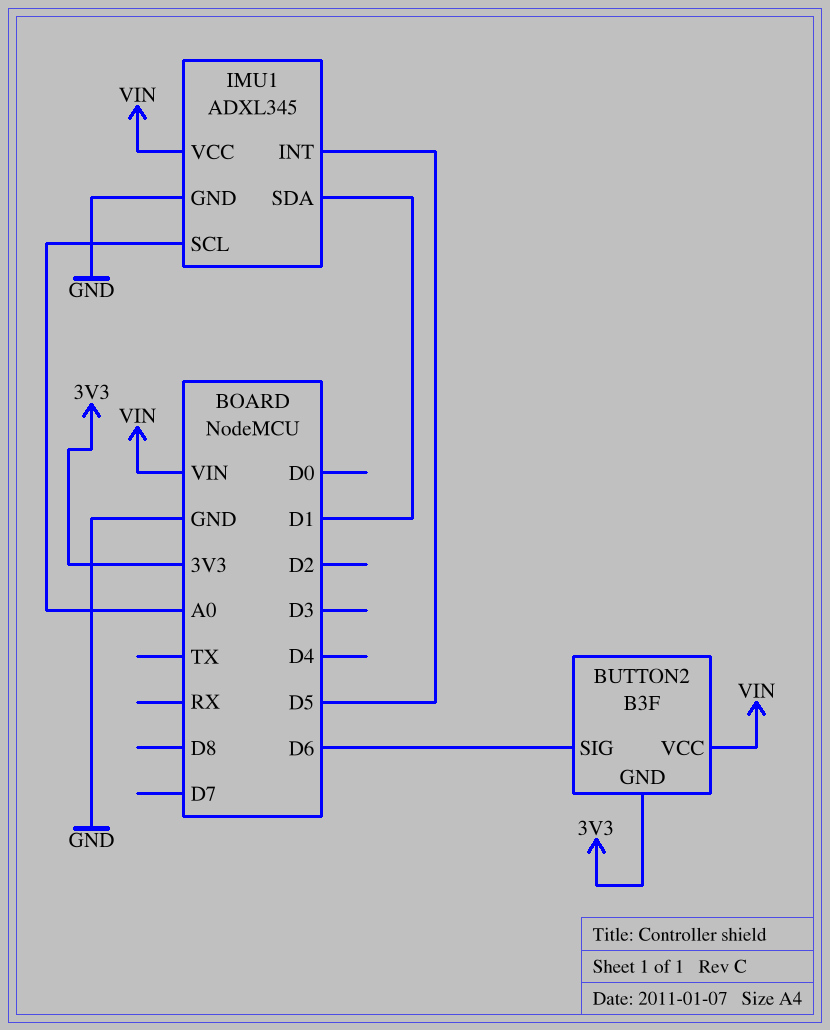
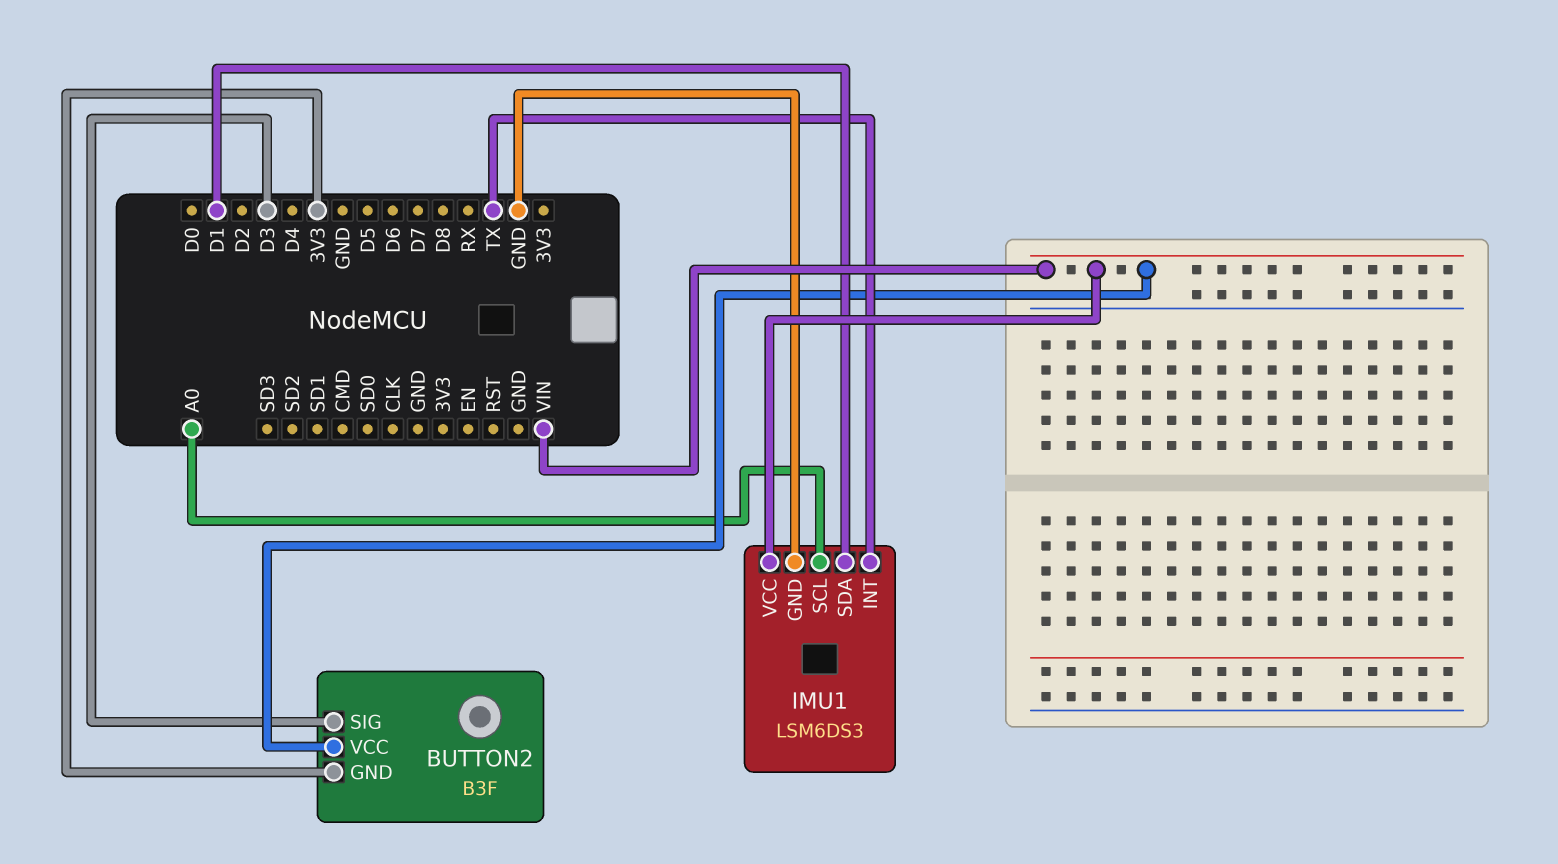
BUTTON2 pin SIG: D6 -> D3
IMU1: ADXL345 -> LSM6DS3
IMU1 pin INT: D5 -> TX

